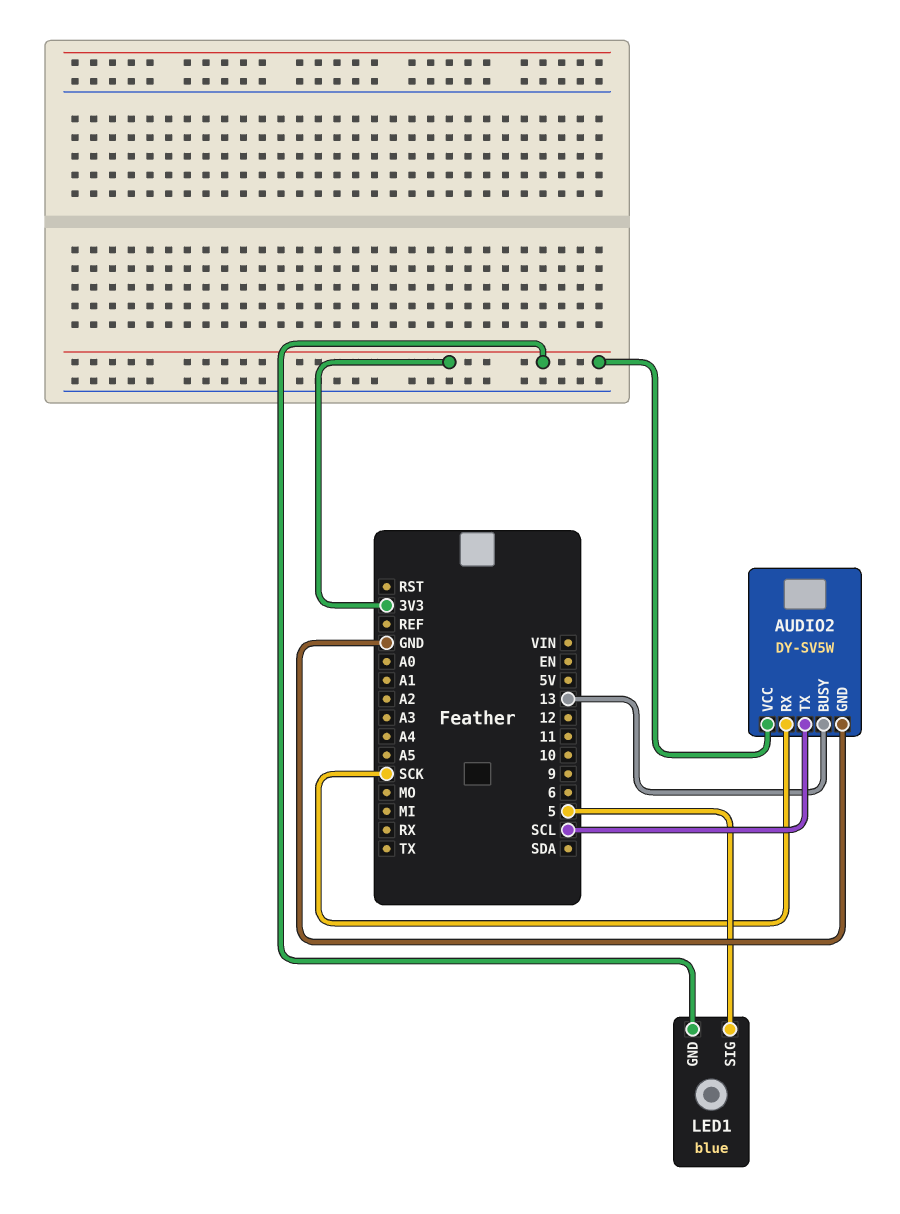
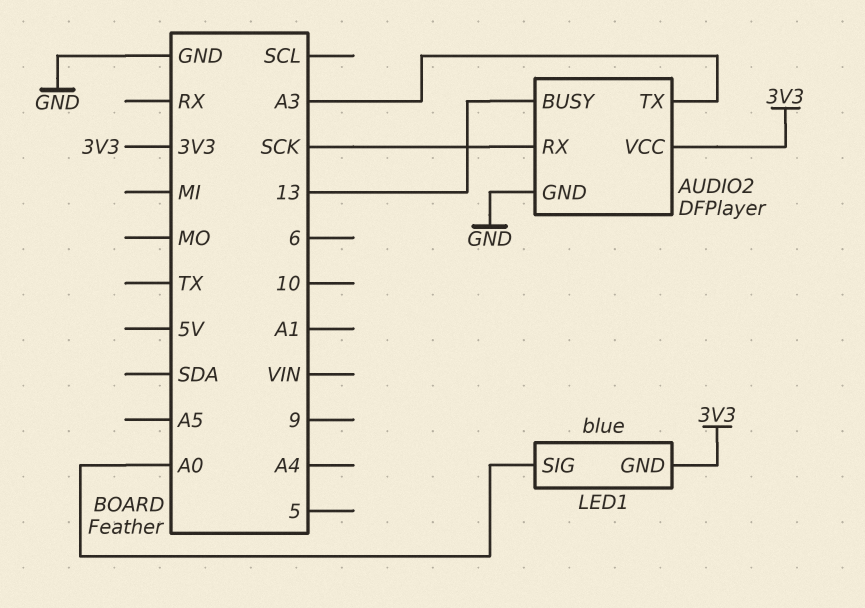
AUDIO2: DY-SV5W -> DFPlayer
AUDIO2 pin TX: SCL -> A3
LED1 pin SIG: 5 -> A0

